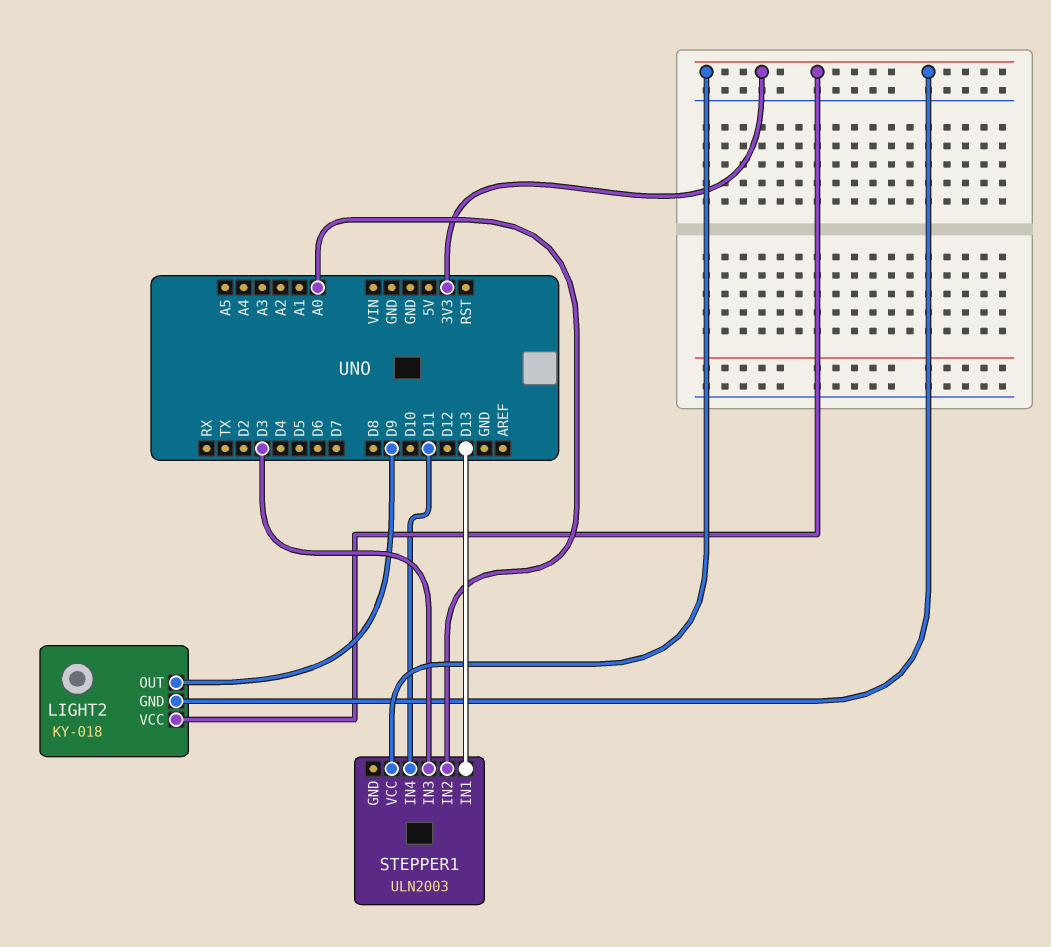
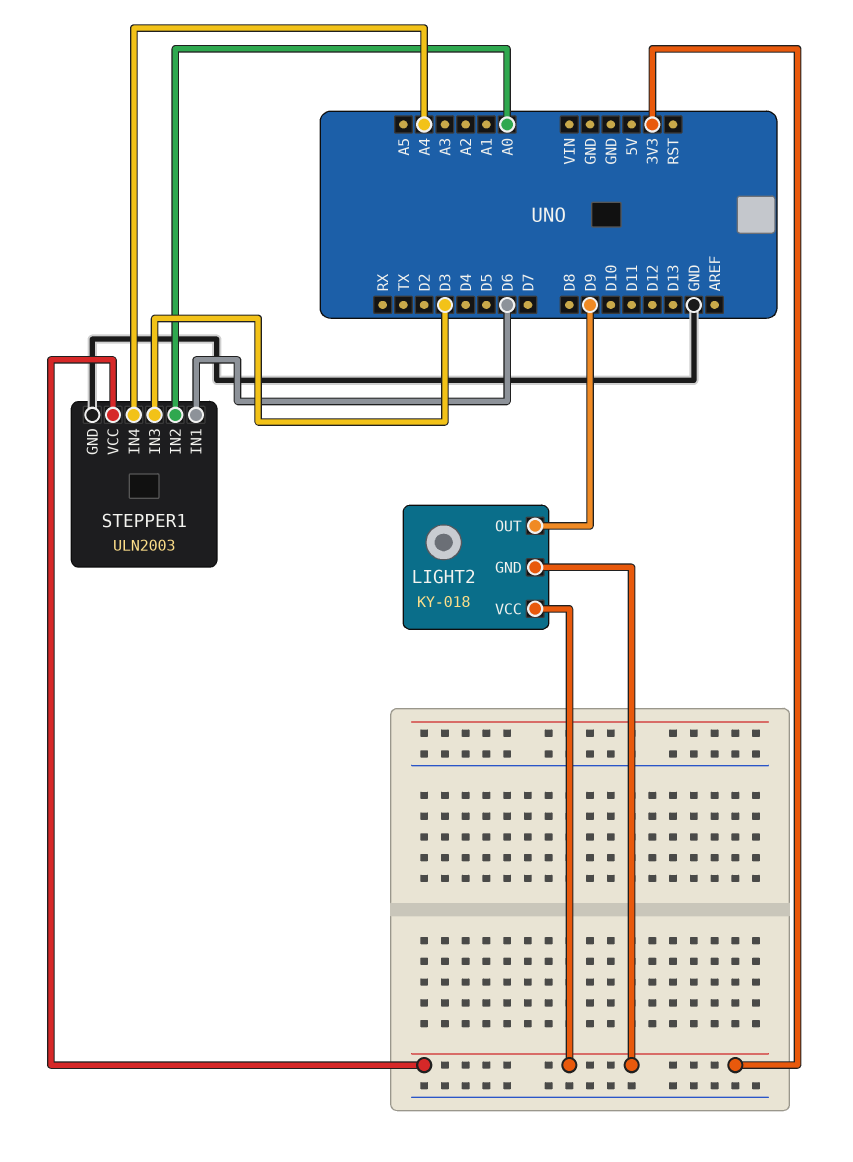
STEPPER1 pin GND: none -> GND
STEPPER1 pin IN1: D13 -> D6
STEPPER1 pin IN4: D11 -> A4

